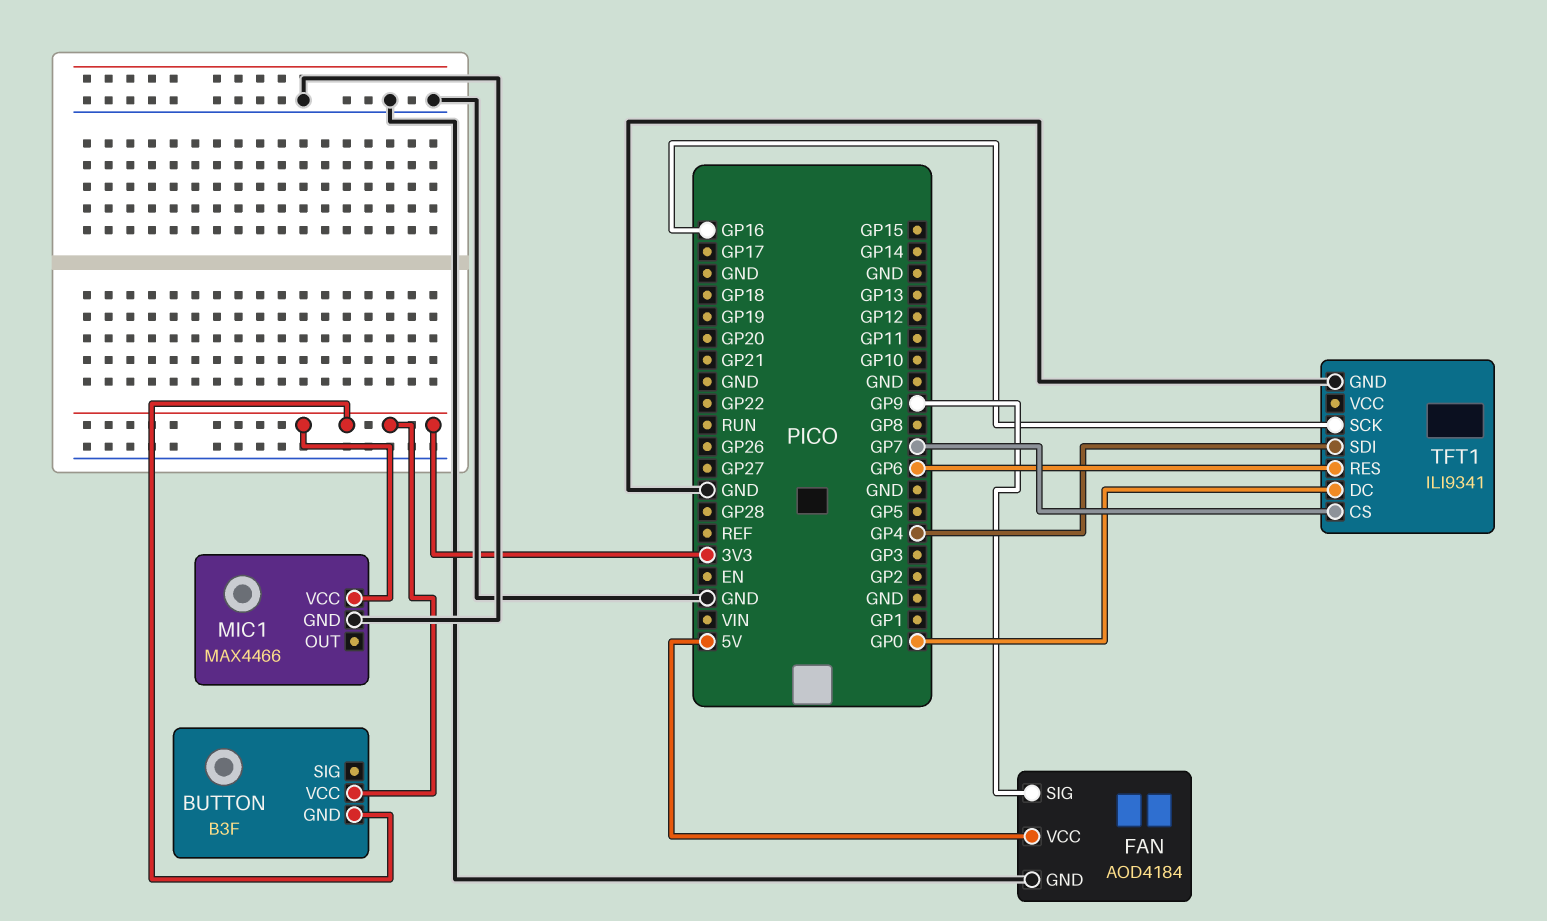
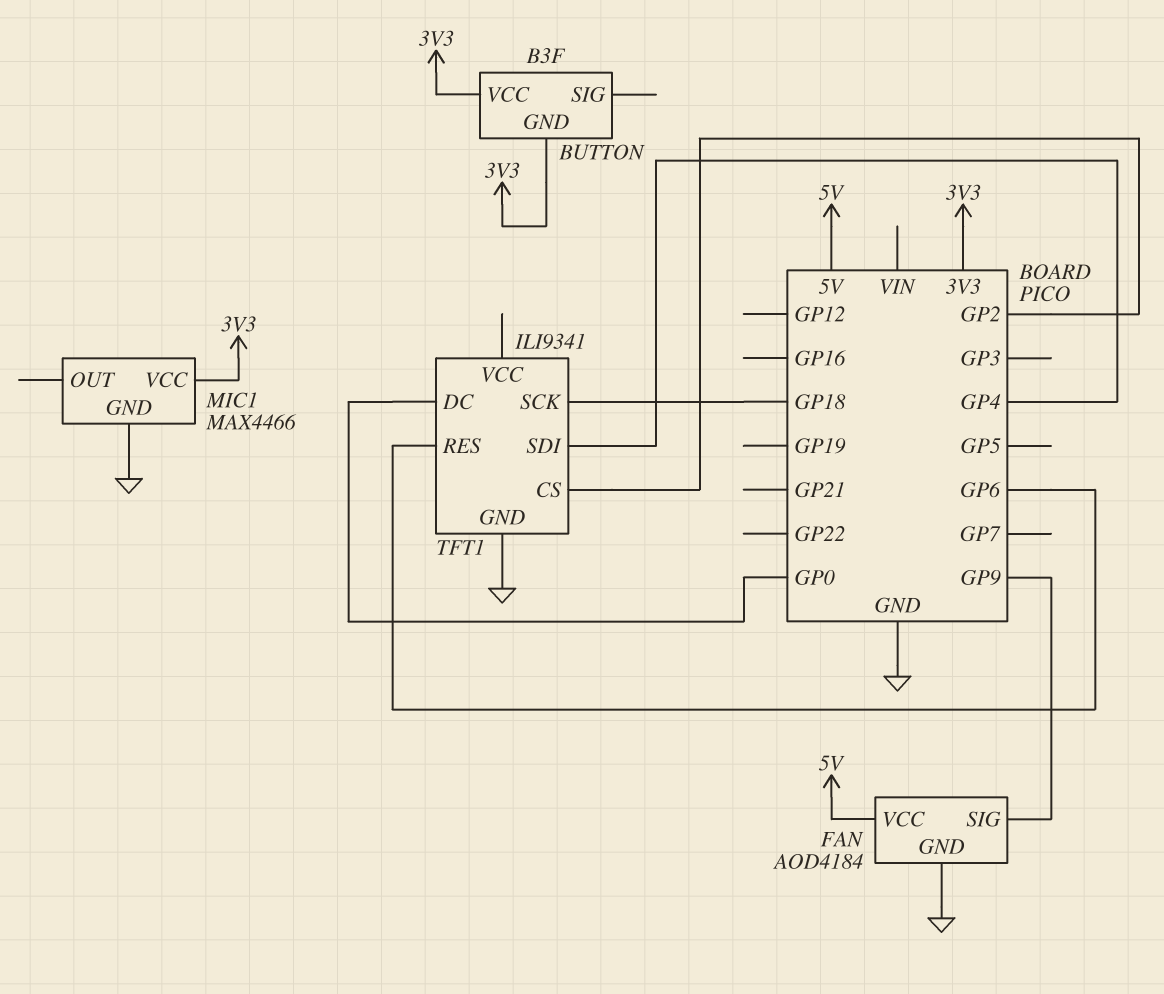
TFT1 pin CS: GP7 -> GP2
TFT1 pin SCK: GP16 -> GP18

